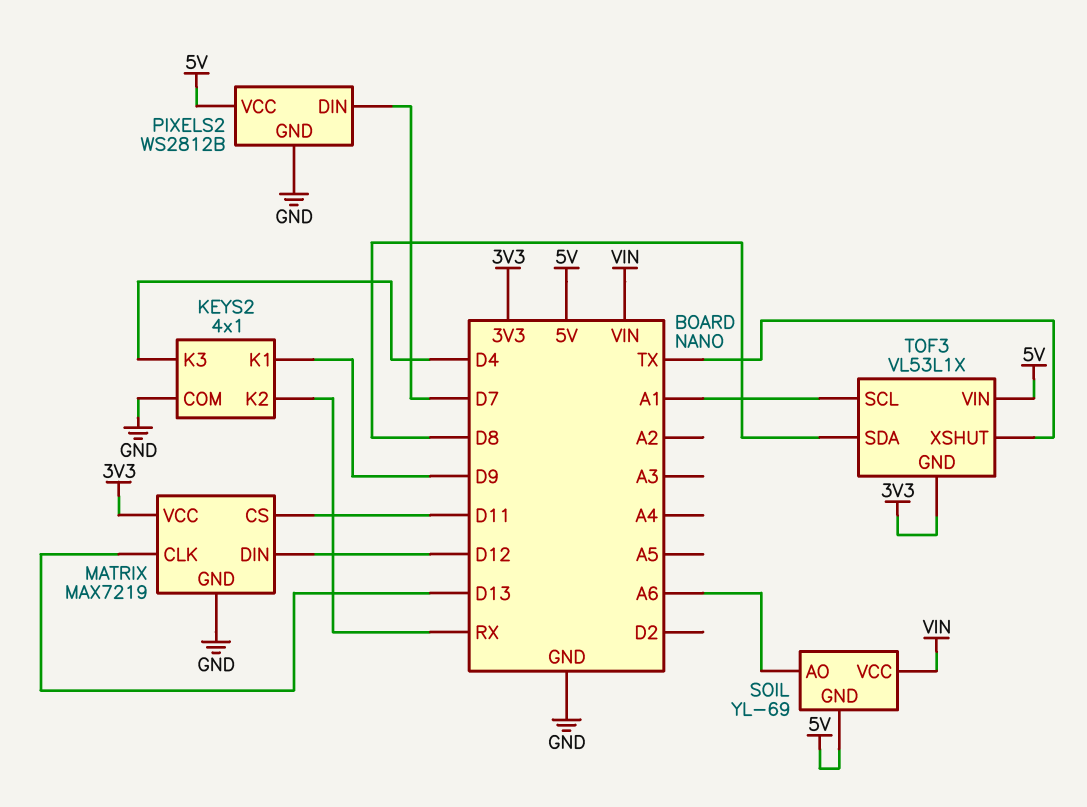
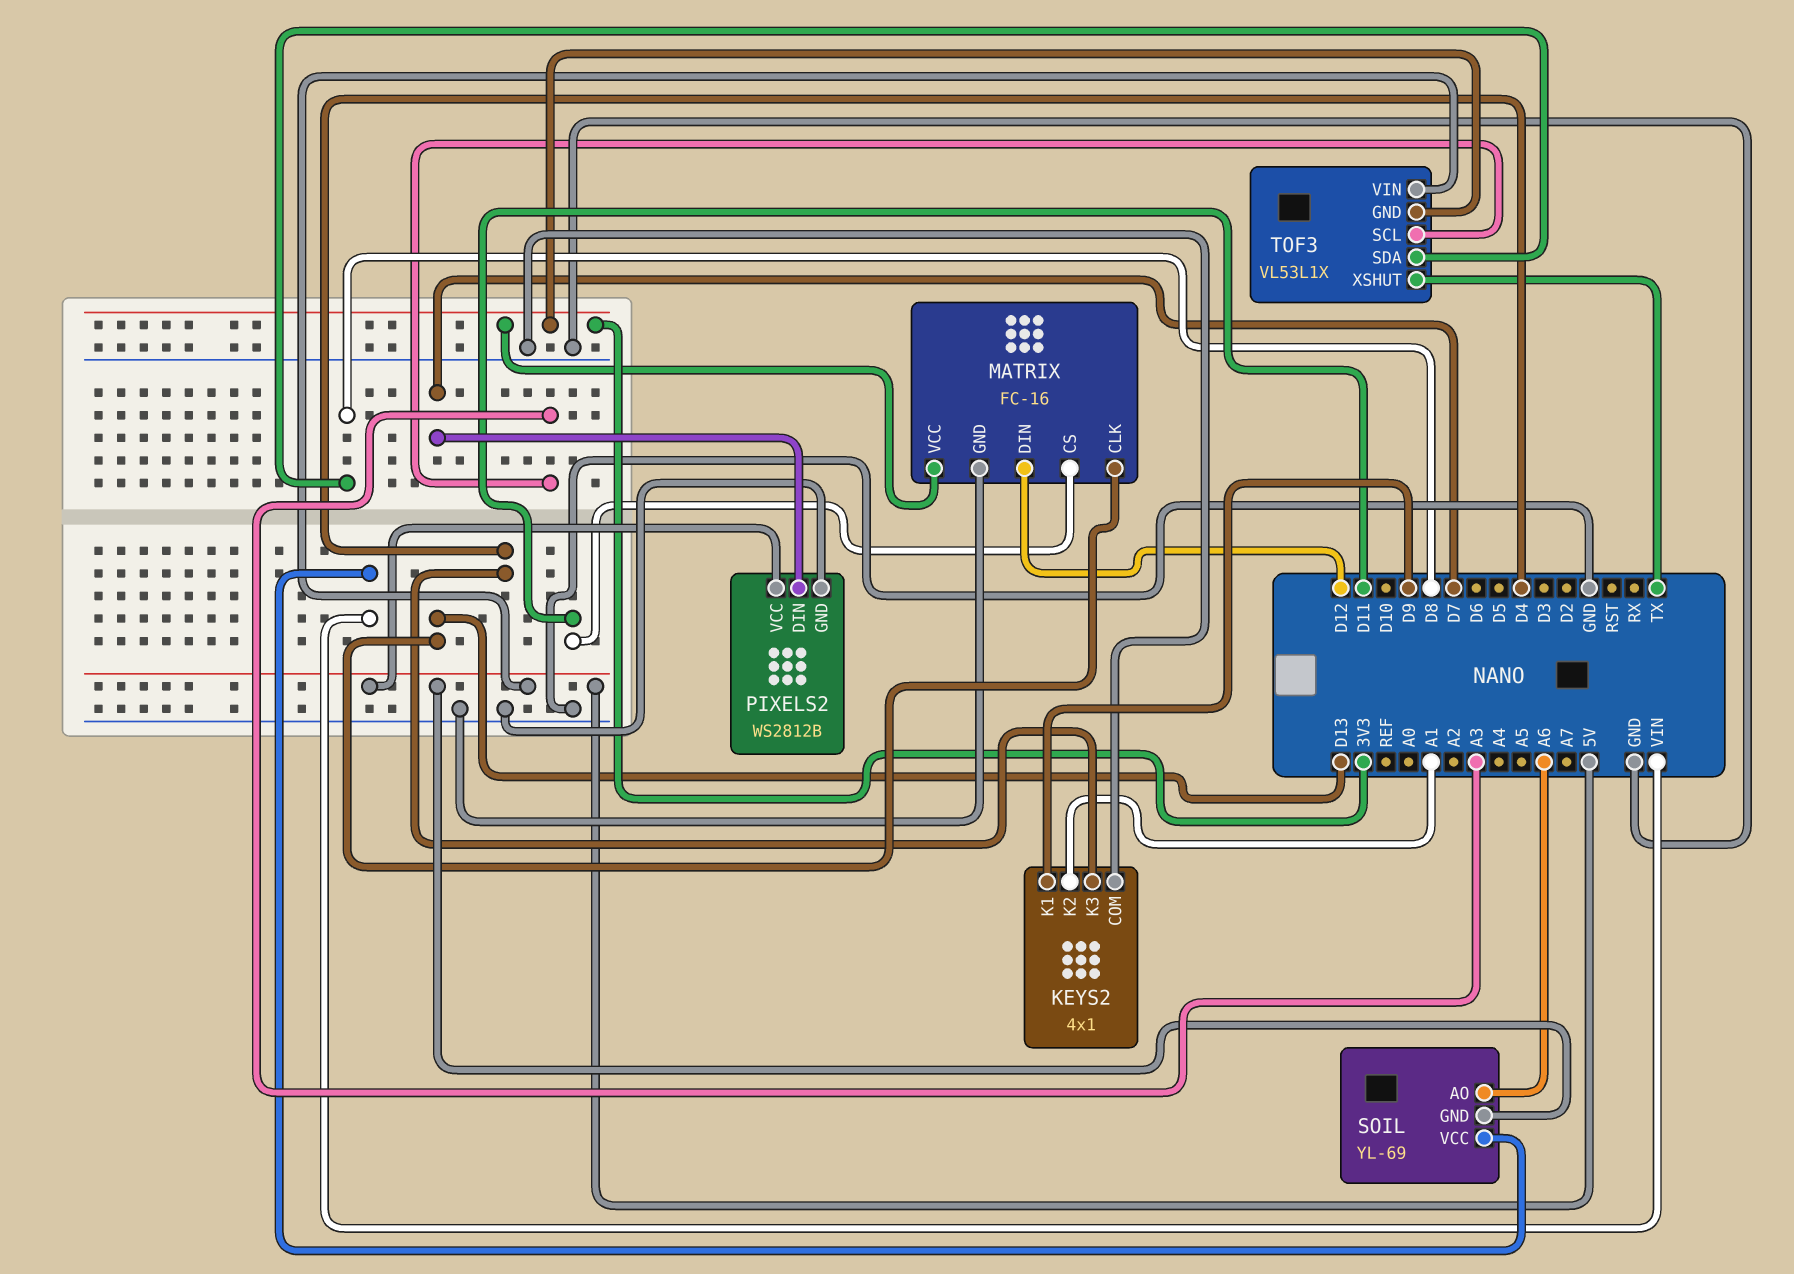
KEYS2 pin K2: RX -> A1
MATRIX: MAX7219 -> FC-16
TOF3 pin SCL: A1 -> A3

